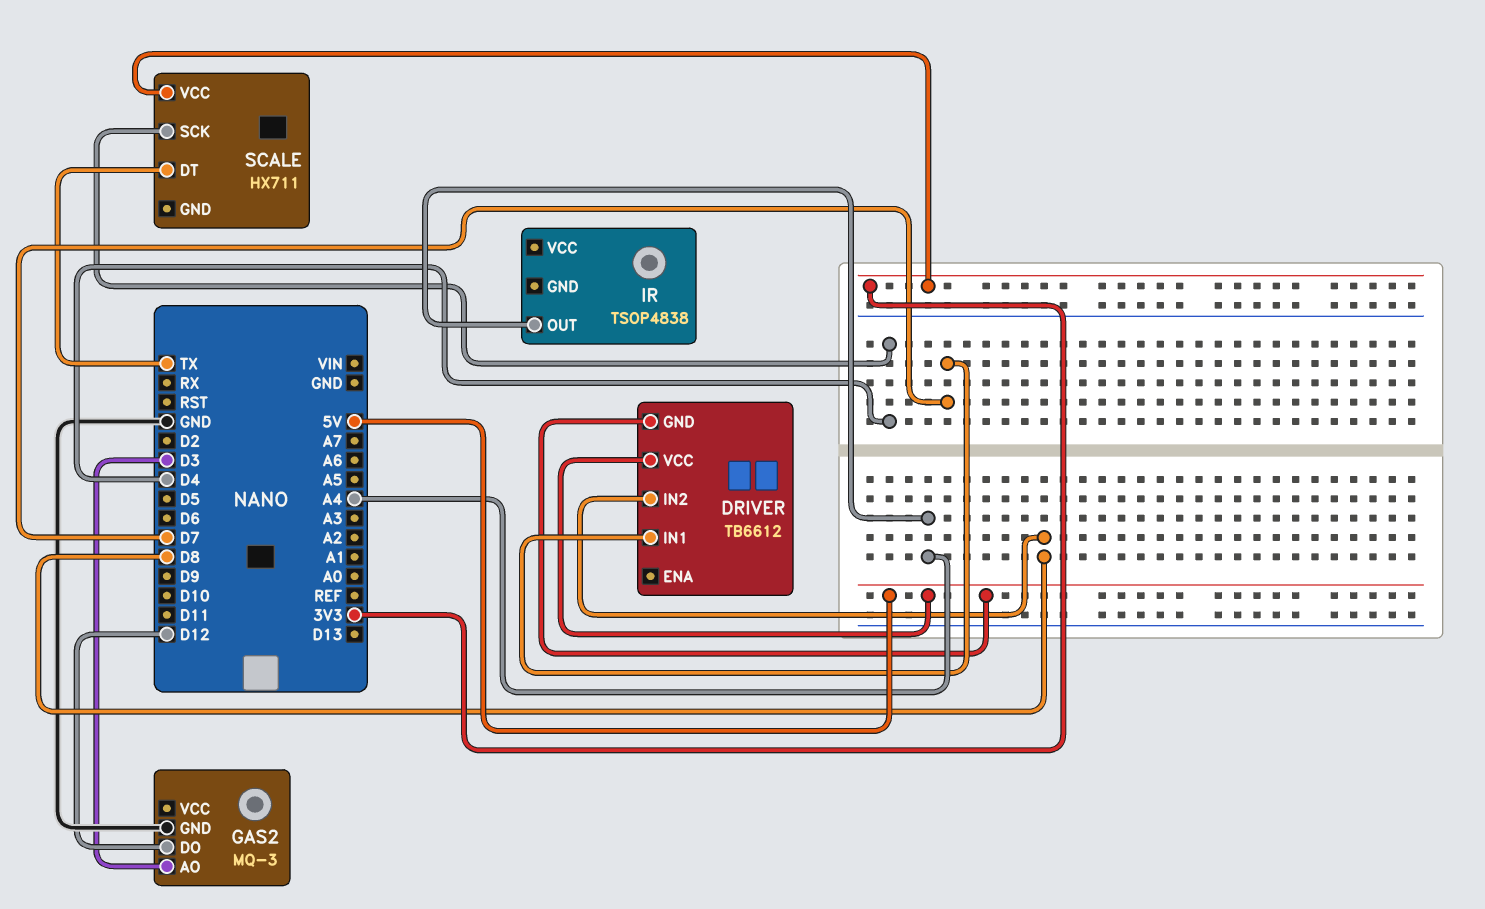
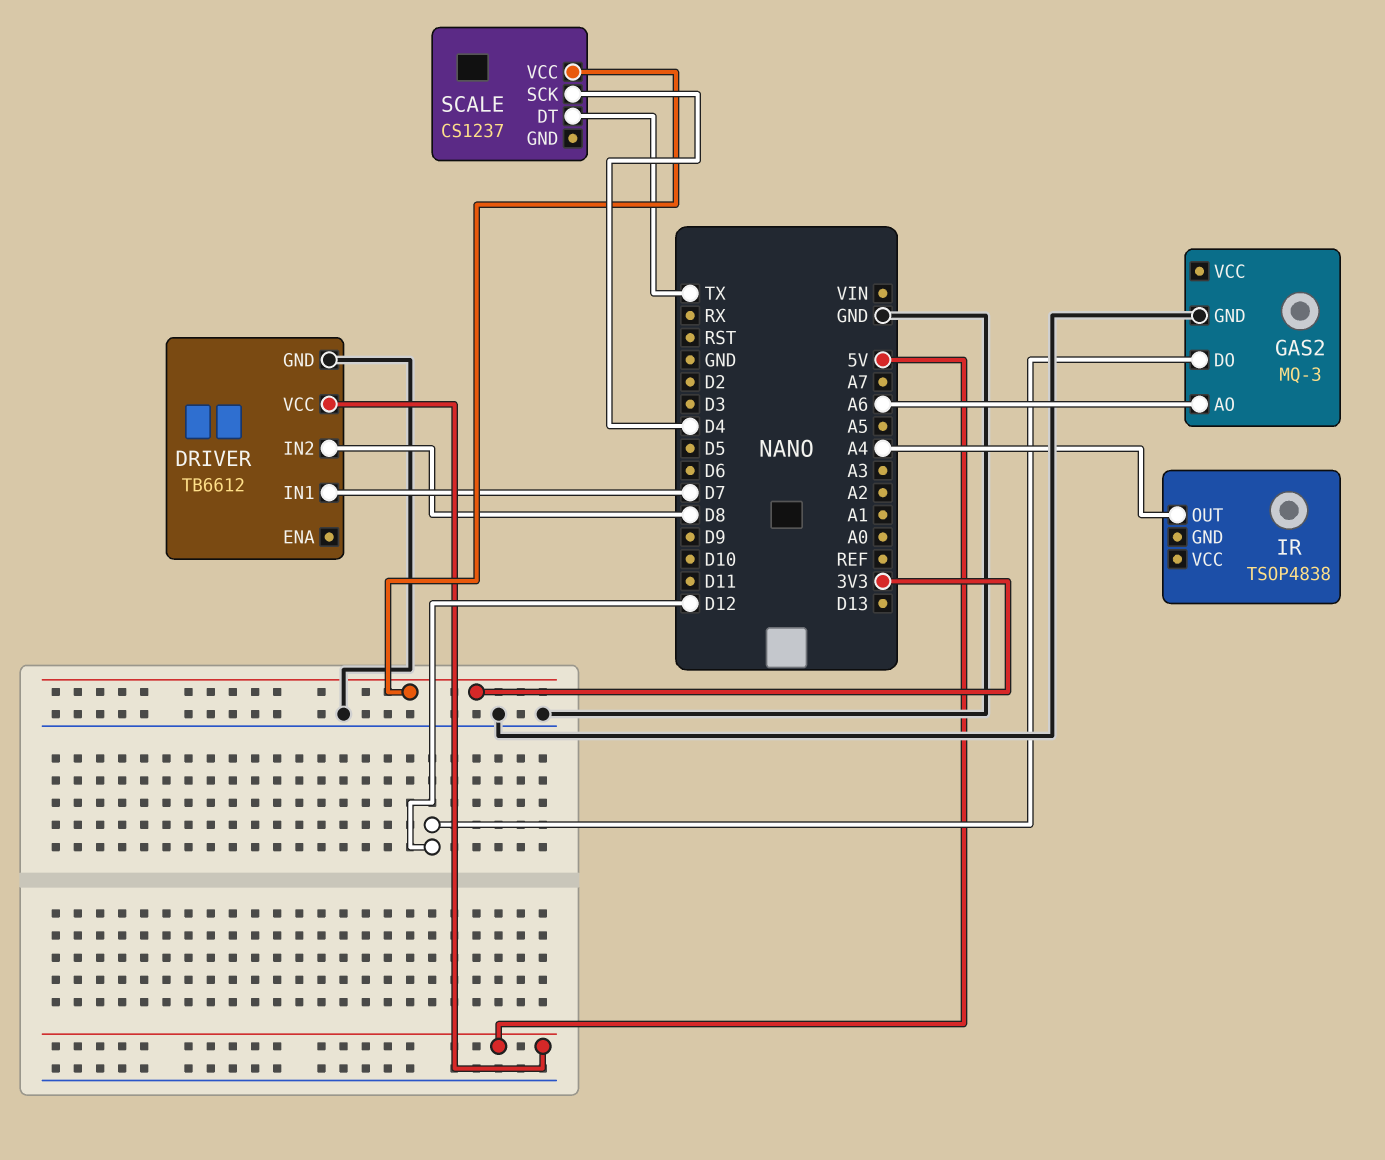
DRIVER pin GND: 5V -> GND
GAS2 pin AO: D3 -> A6
SCALE: HX711 -> CS1237

